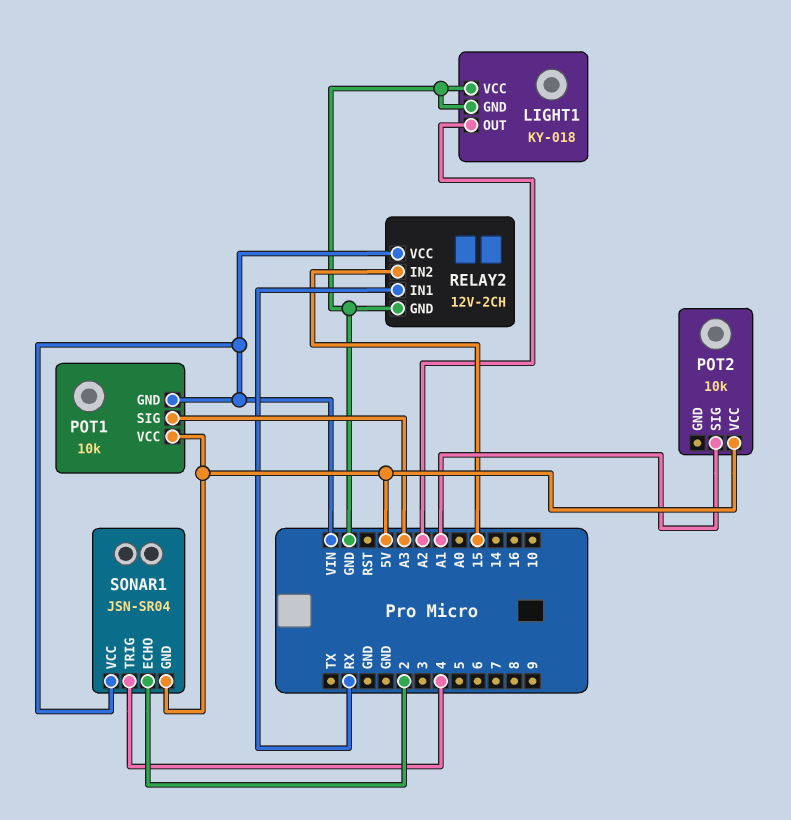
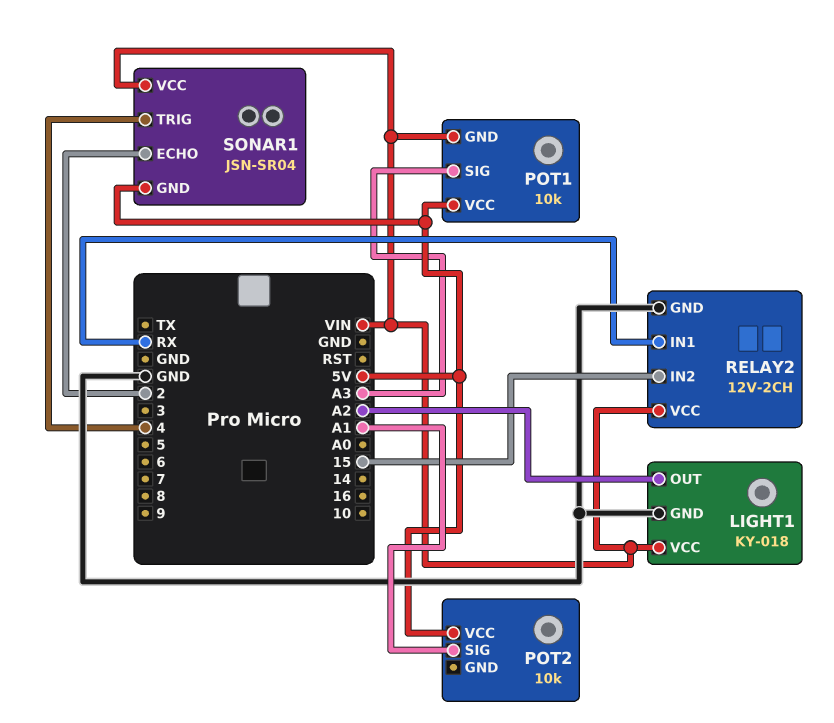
LIGHT1 pin VCC: GND -> VIN

